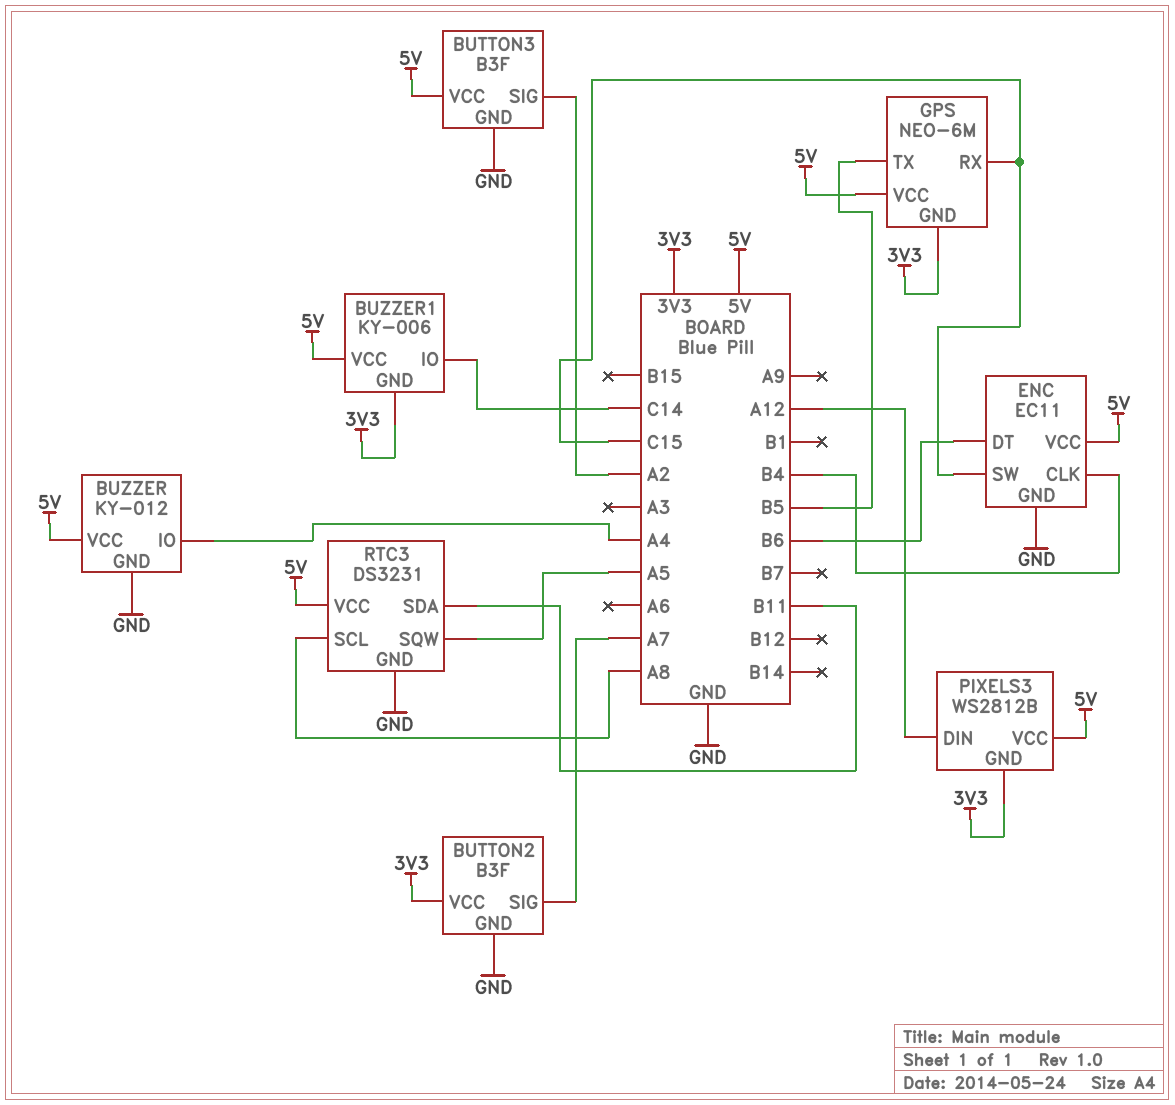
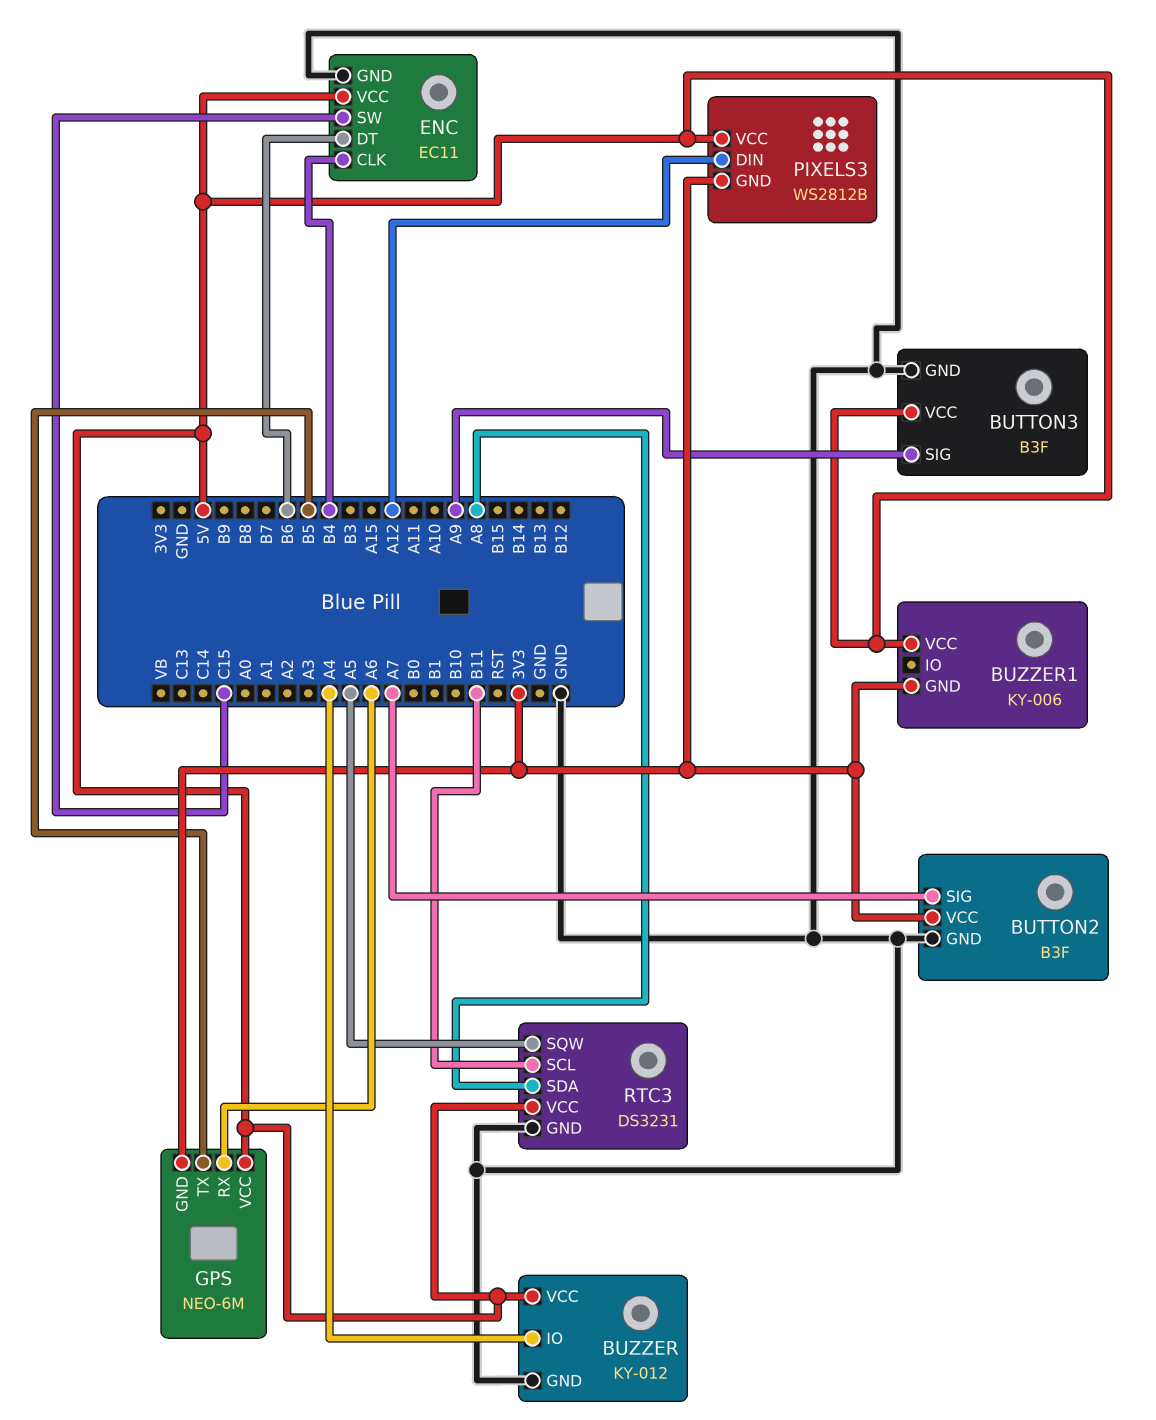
BUTTON3 pin SIG: A2 -> A9
BUZZER1 pin IO: C14 -> none
GPS pin RX: C15 -> A6
RTC3 pin SCL: A8 -> B11
RTC3 pin SDA: B11 -> A8

